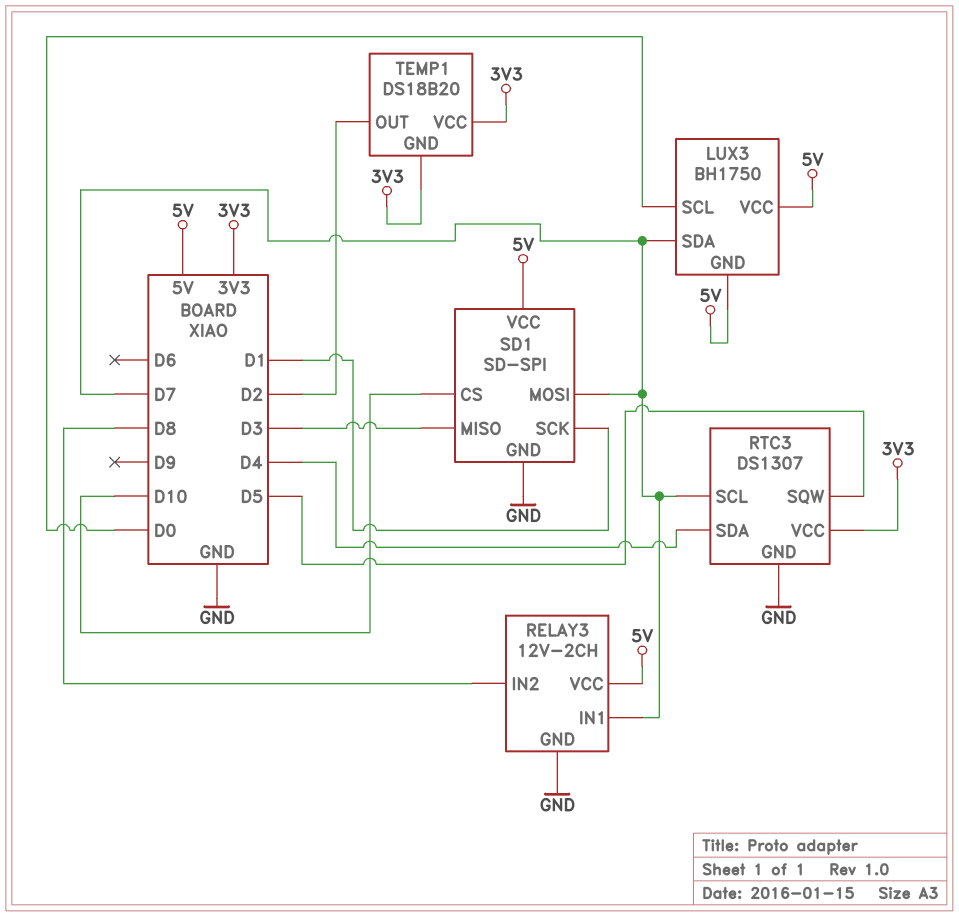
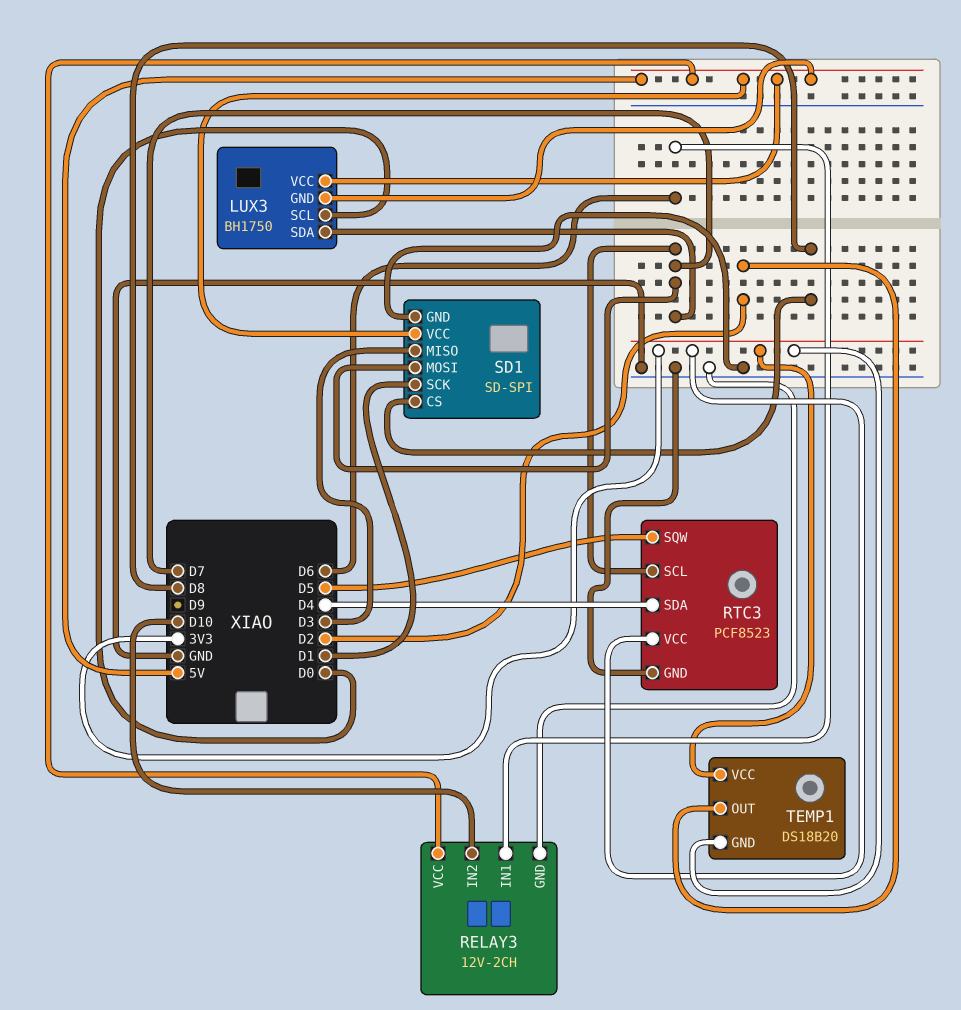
RELAY3 pin IN1: D7 -> D6
RELAY3 pin IN2: D8 -> D10
RTC3: DS1307 -> PCF8523
SD1 pin CS: D10 -> D8

